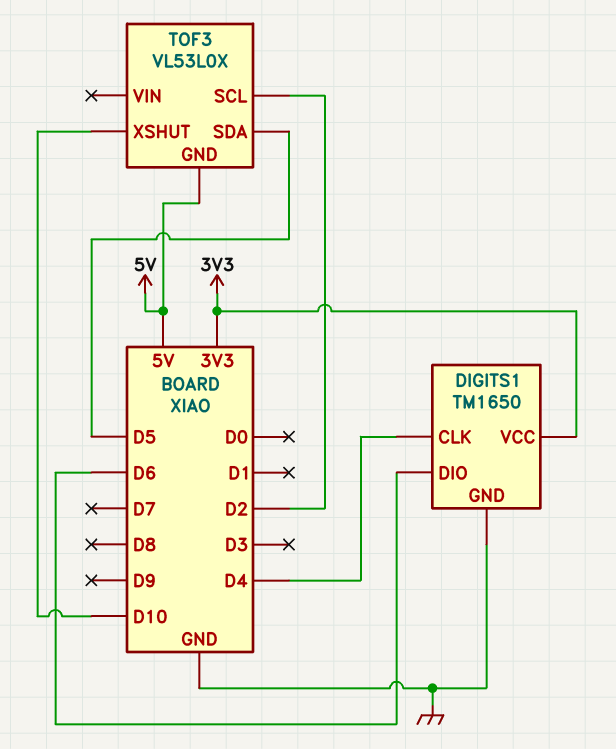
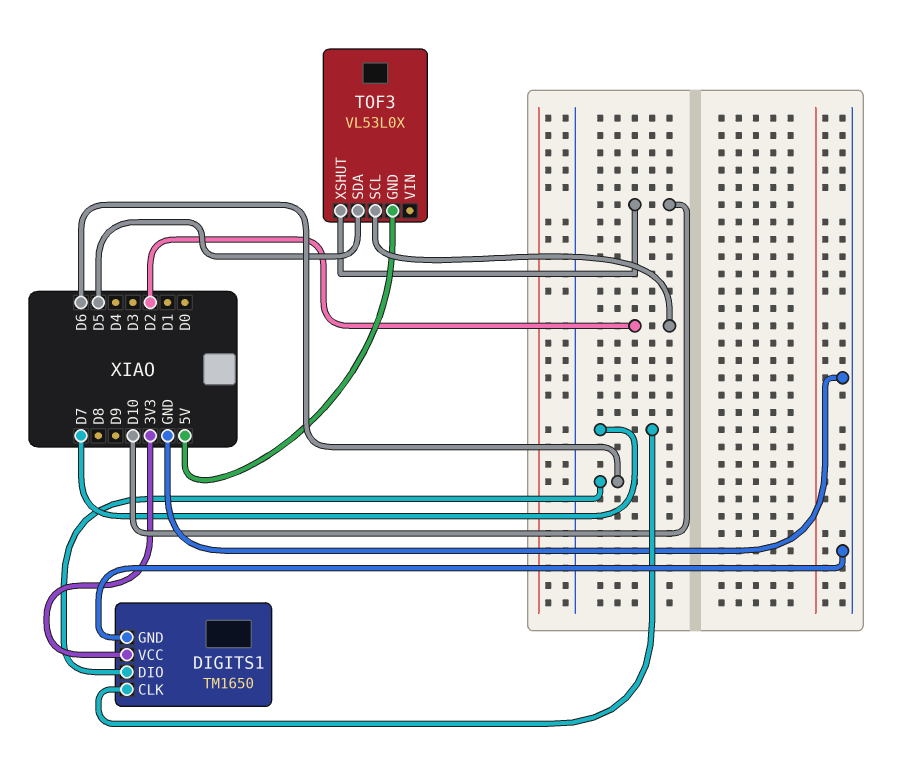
DIGITS1 pin CLK: D4 -> D7

